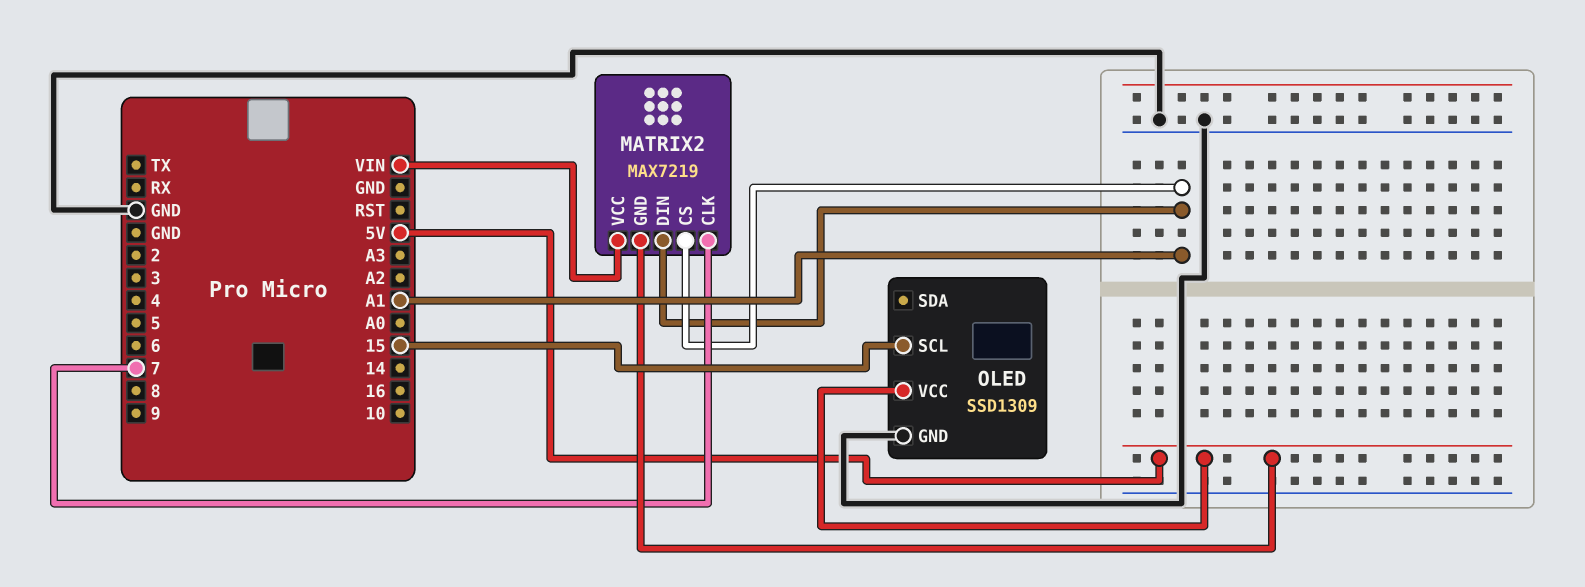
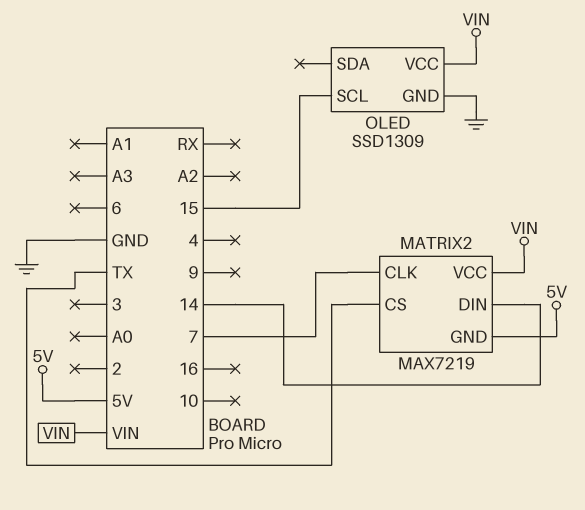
MATRIX2 pin CS: A1 -> TX
MATRIX2 pin DIN: A1 -> 14
OLED pin VCC: 5V -> VIN

